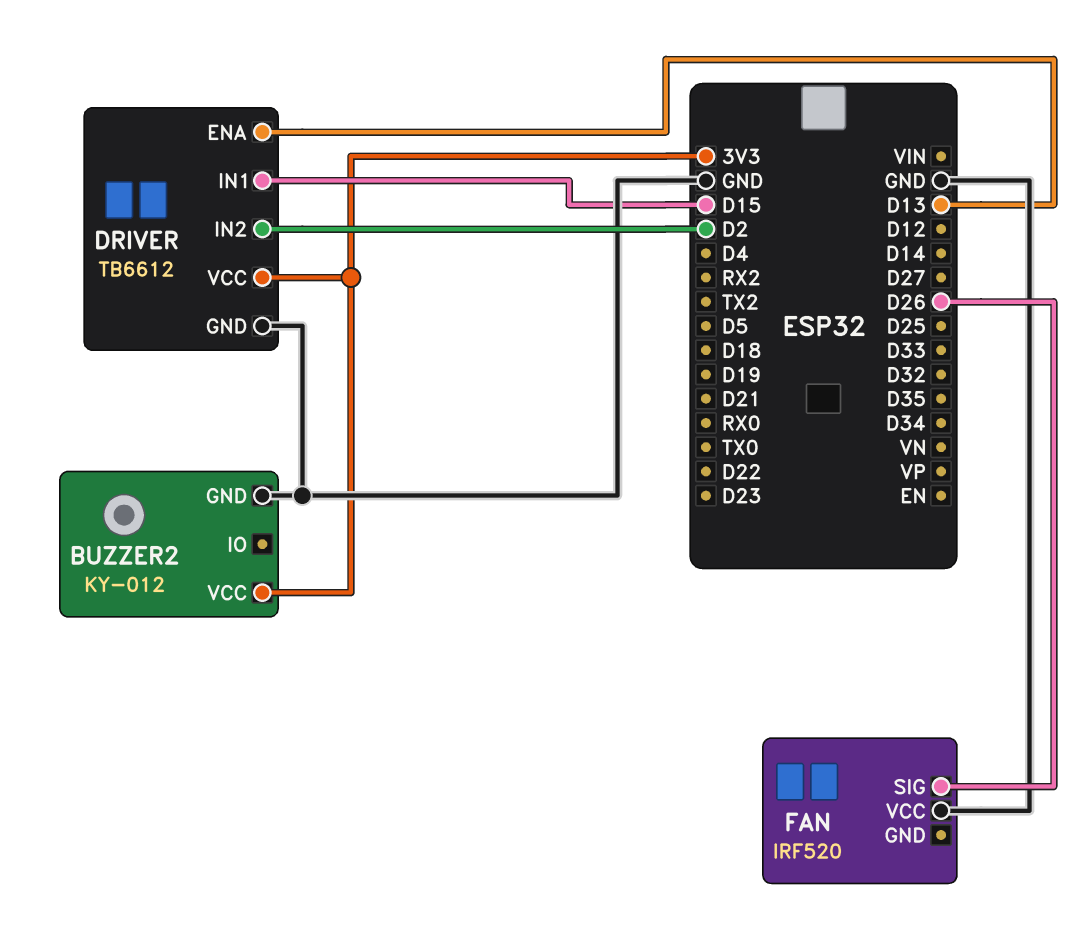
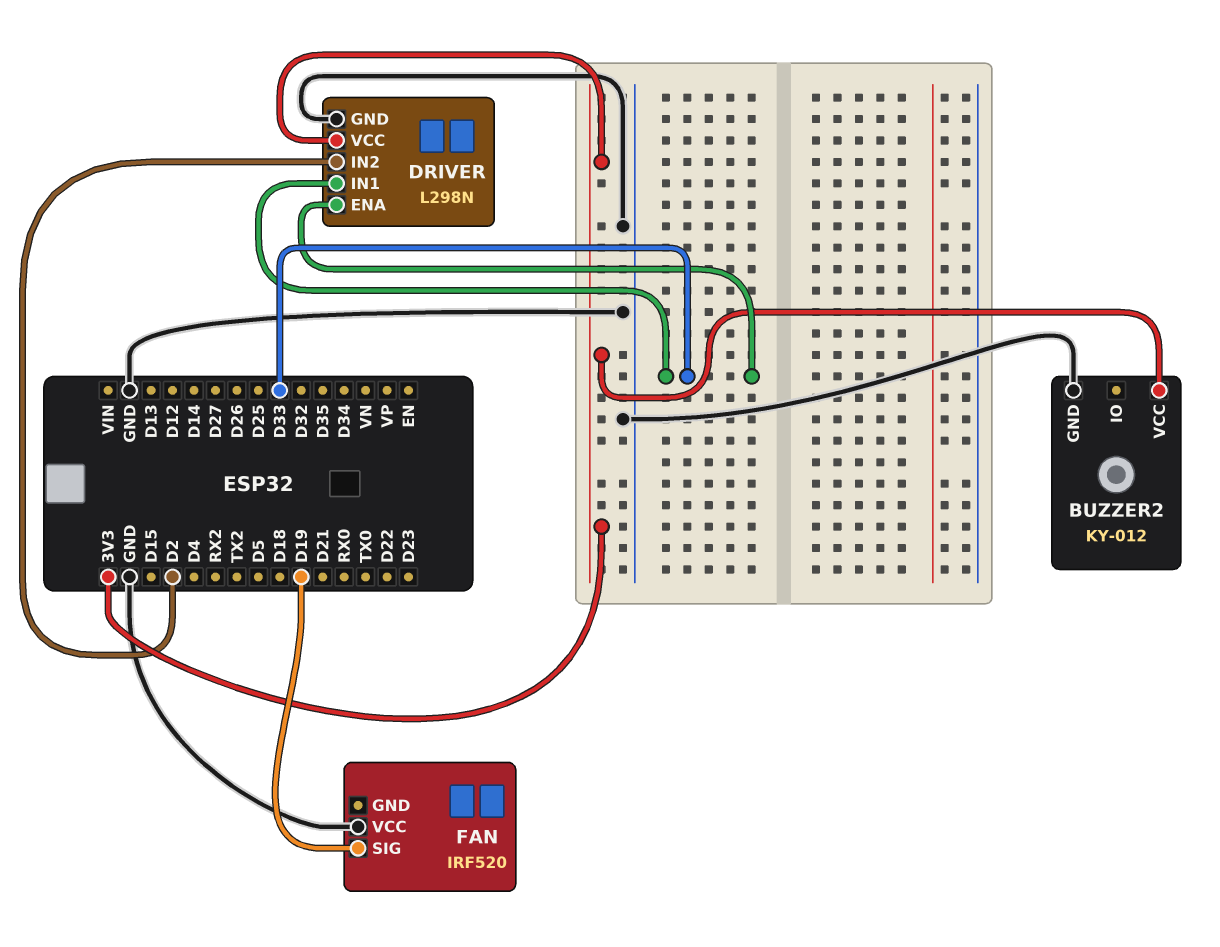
DRIVER: TB6612 -> L298N
DRIVER pin ENA: D13 -> D33
DRIVER pin IN1: D15 -> D33
FAN pin SIG: D26 -> D19

